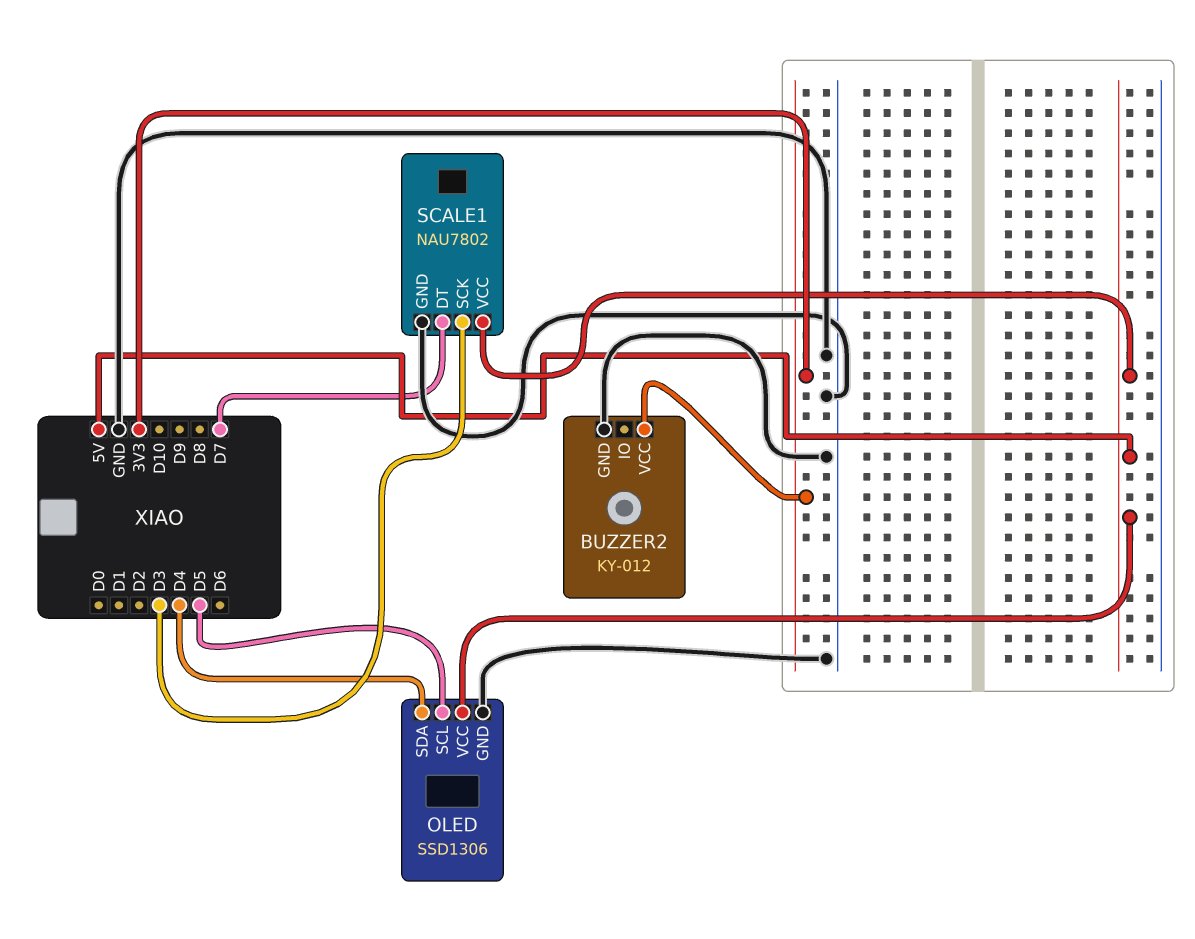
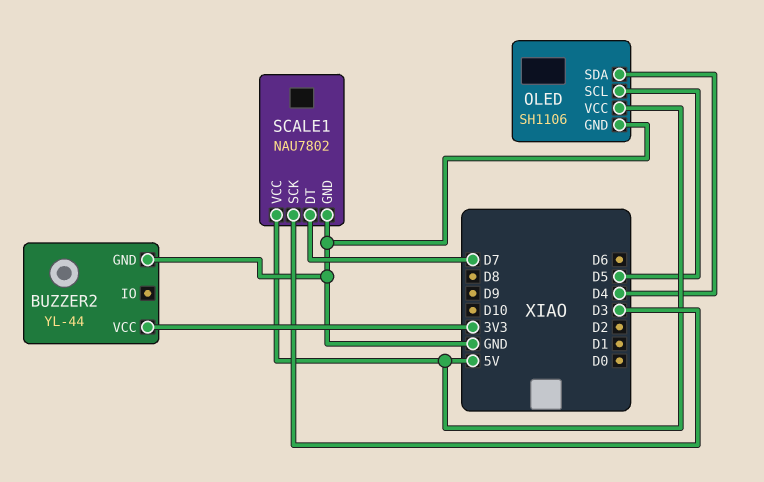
BUZZER2: KY-012 -> YL-44
OLED: SSD1306 -> SH1106

